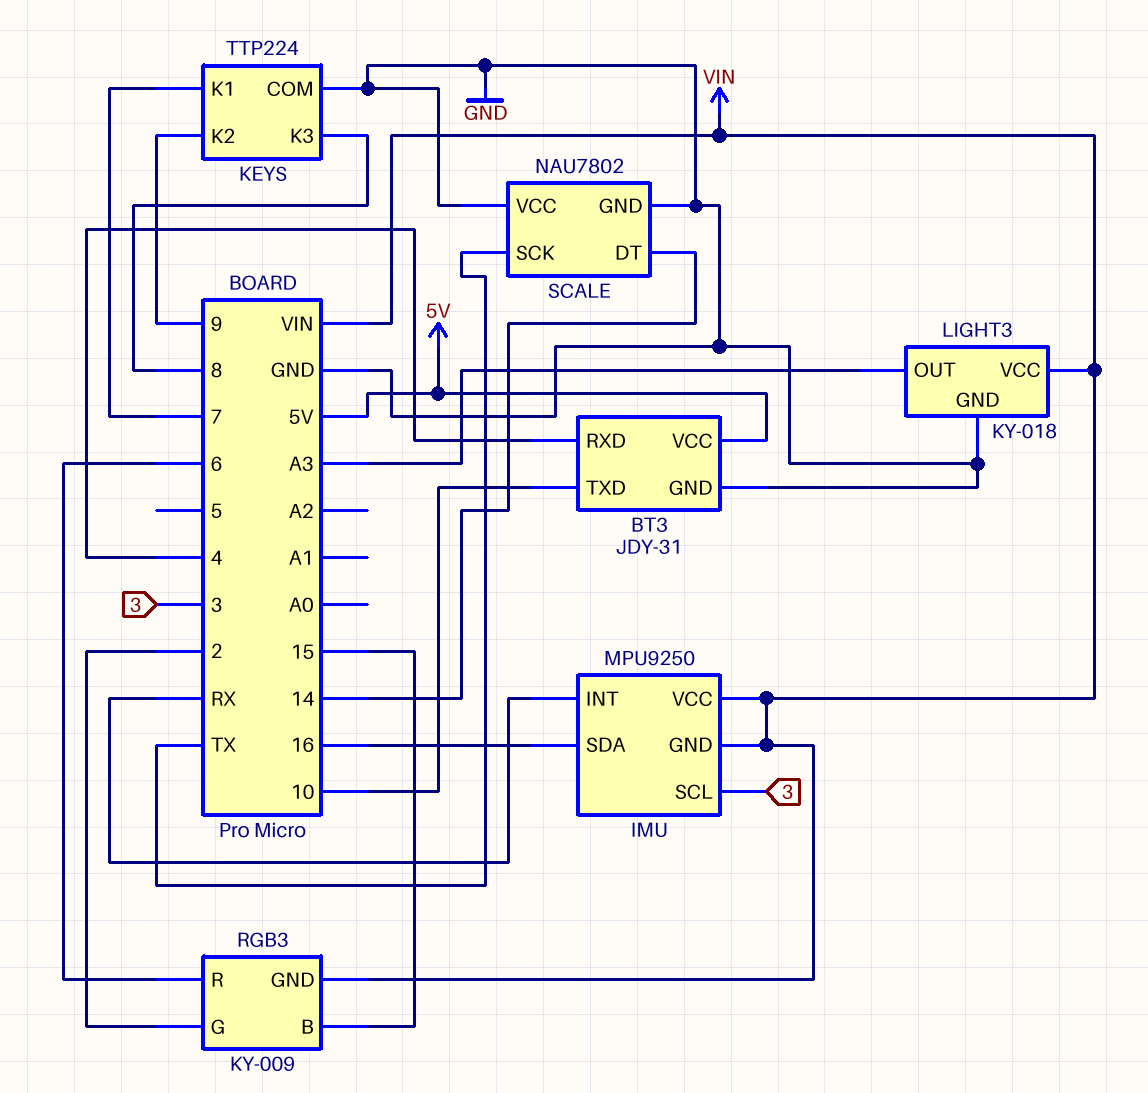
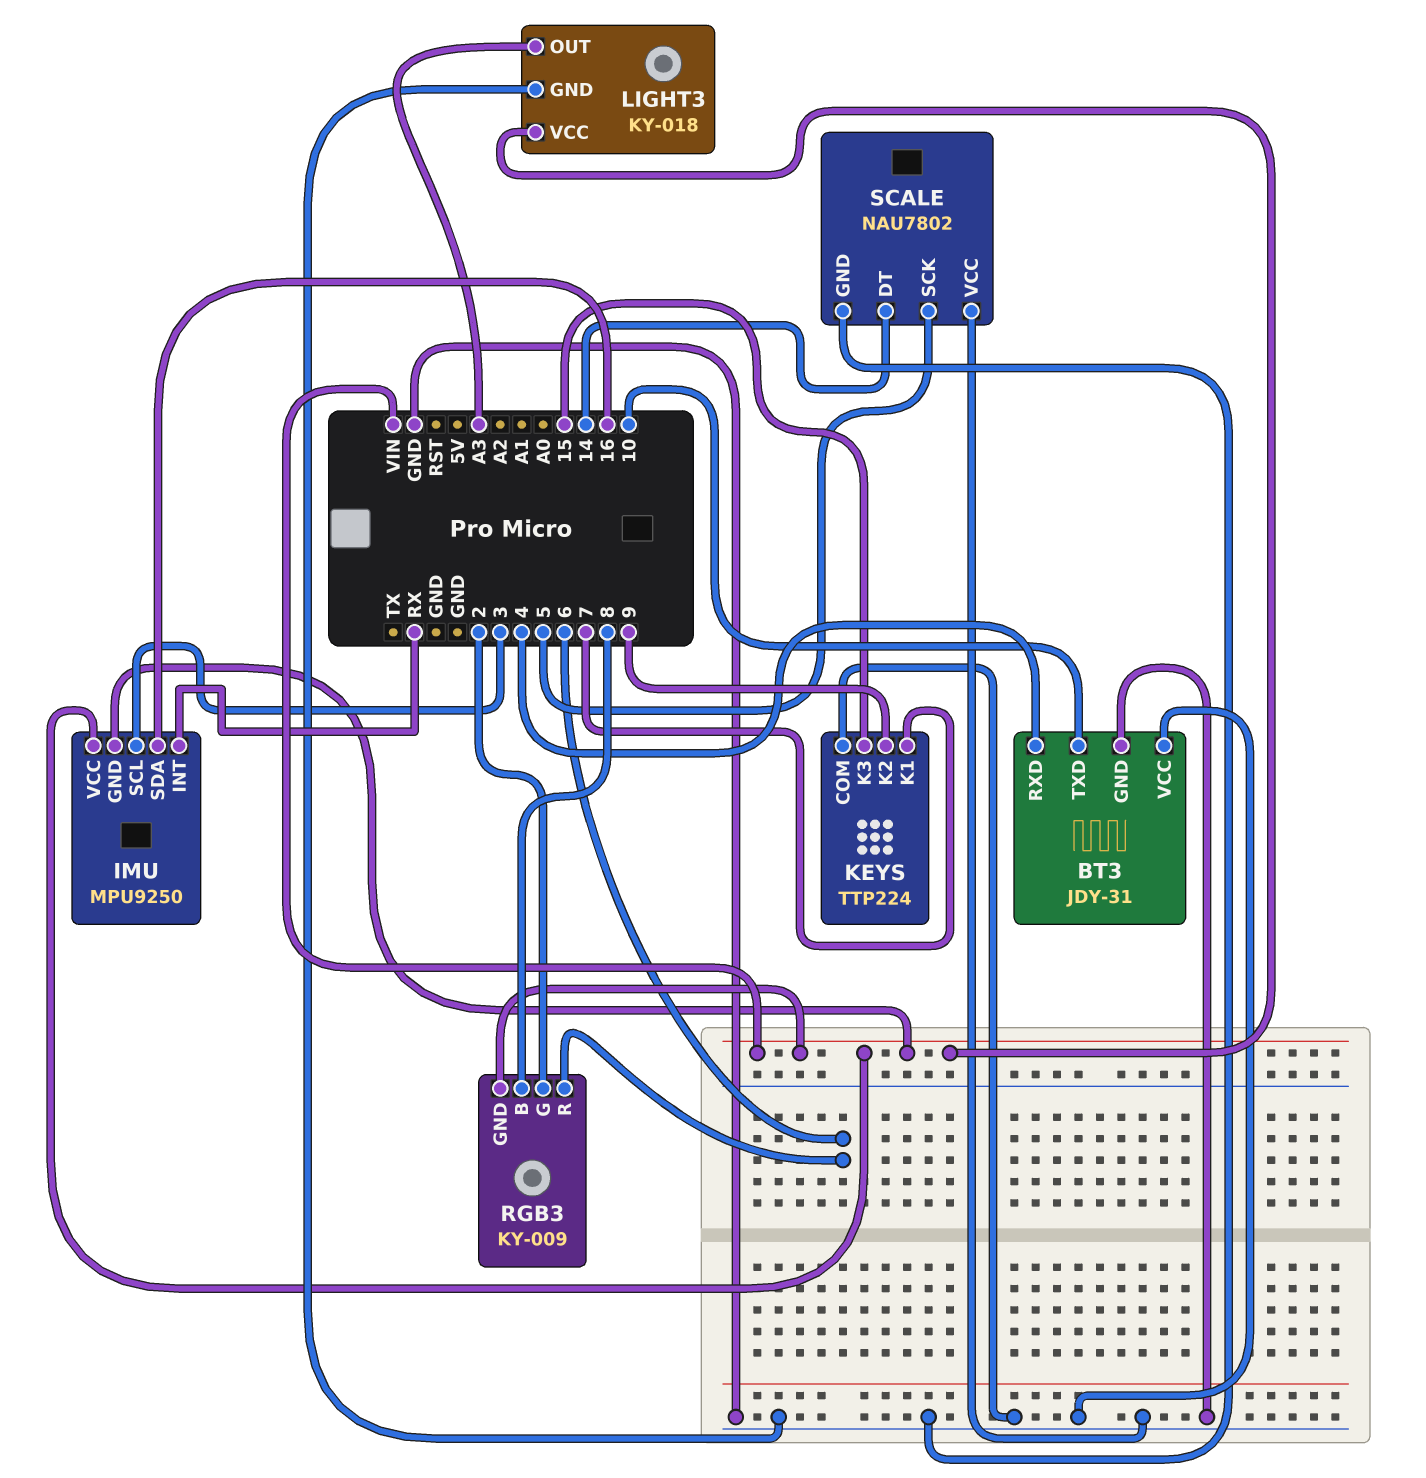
BT3 pin VCC: 5V -> GND
KEYS pin K3: 8 -> 15
RGB3 pin B: 15 -> 8
SCALE pin SCK: TX -> 5

